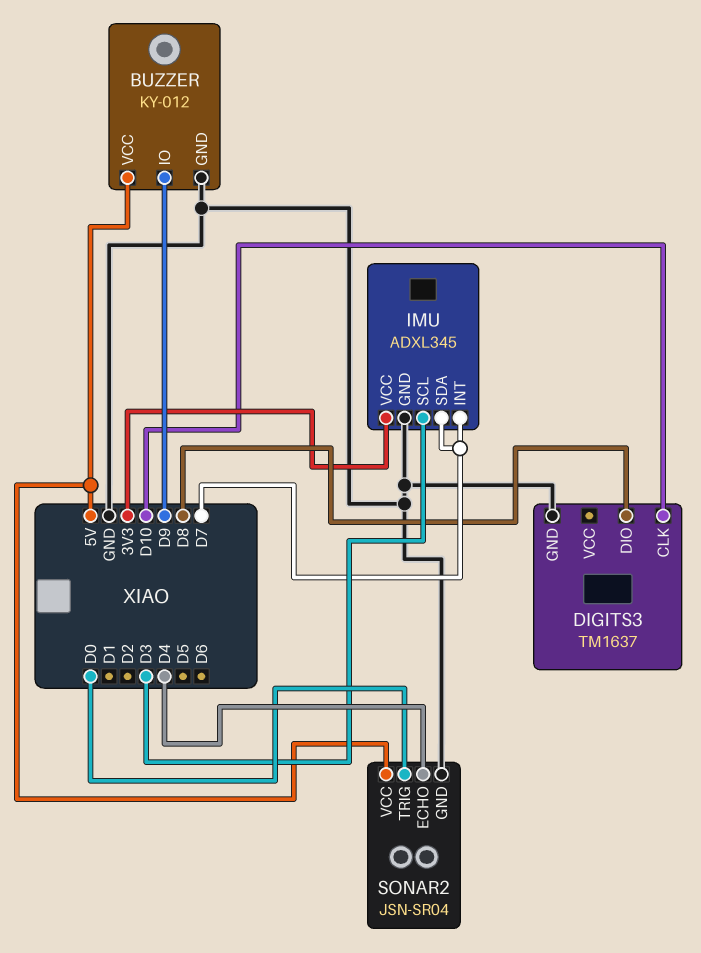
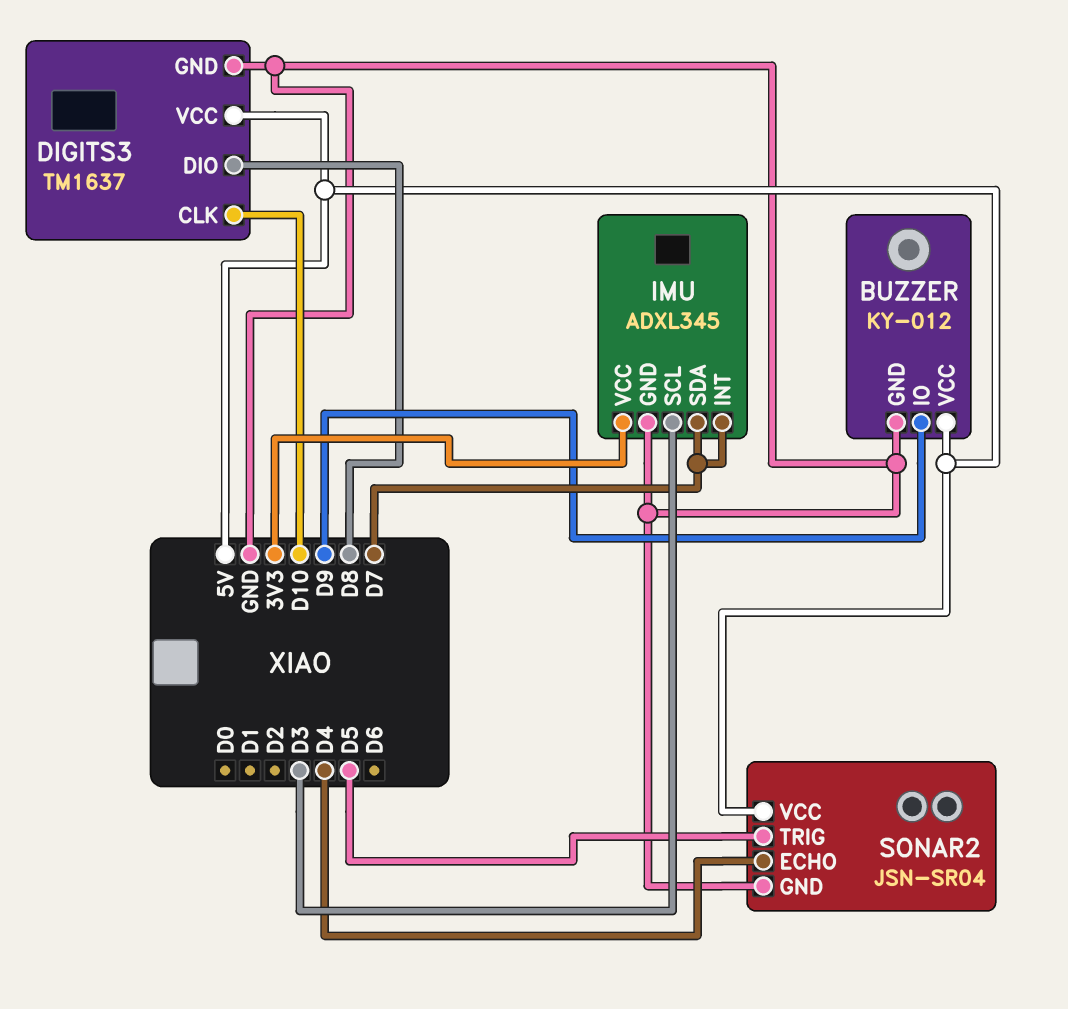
DIGITS3 pin VCC: none -> 5V
SONAR2 pin TRIG: D0 -> D5

